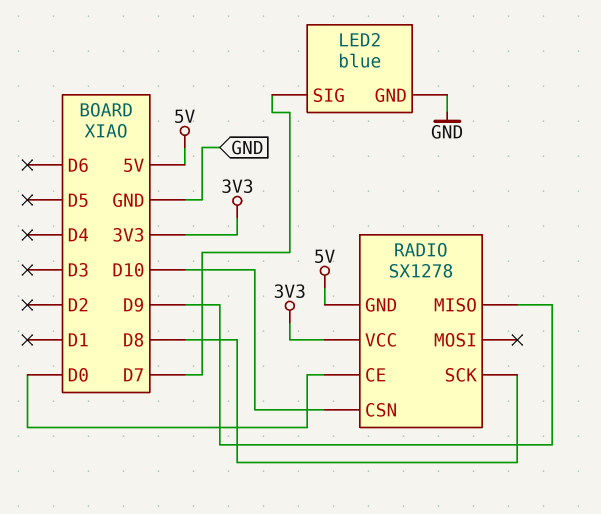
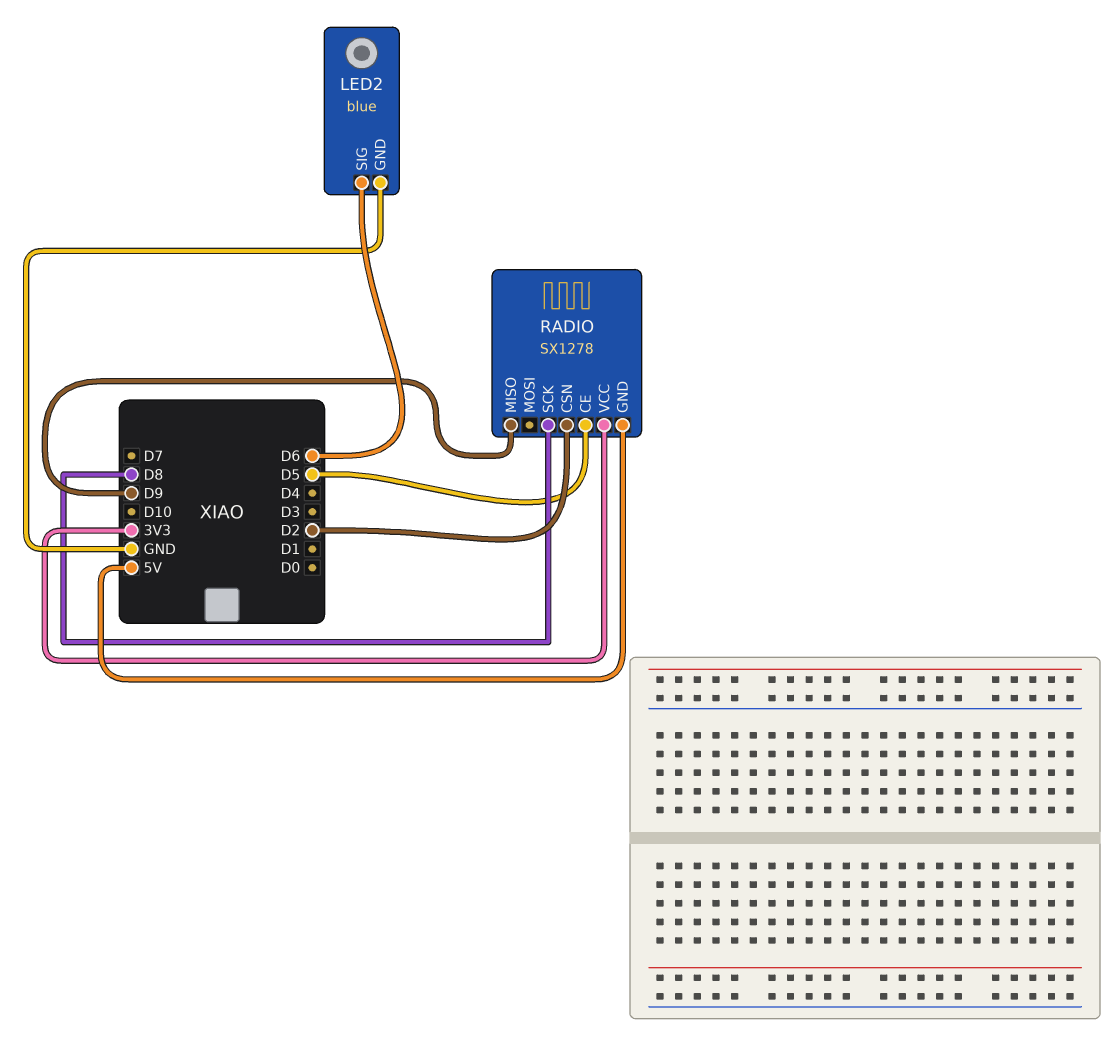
LED2 pin SIG: D7 -> D6
RADIO pin CE: D0 -> D5
RADIO pin CSN: D10 -> D2

